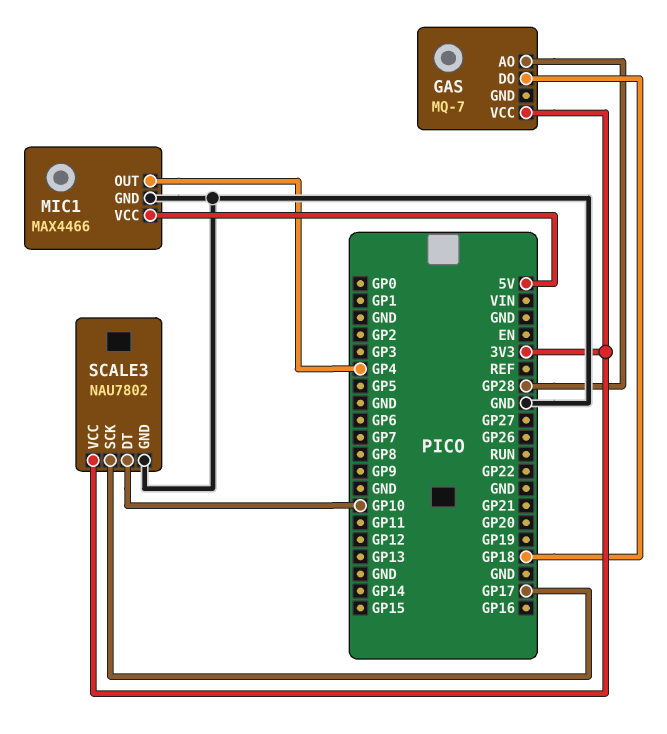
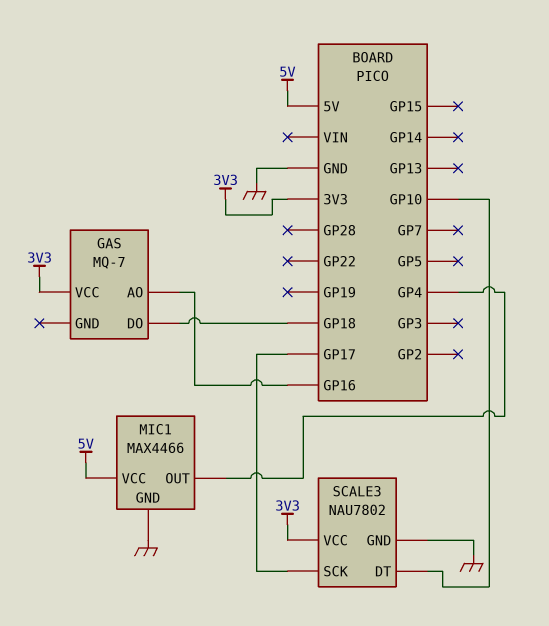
GAS pin AO: GP28 -> GP16

